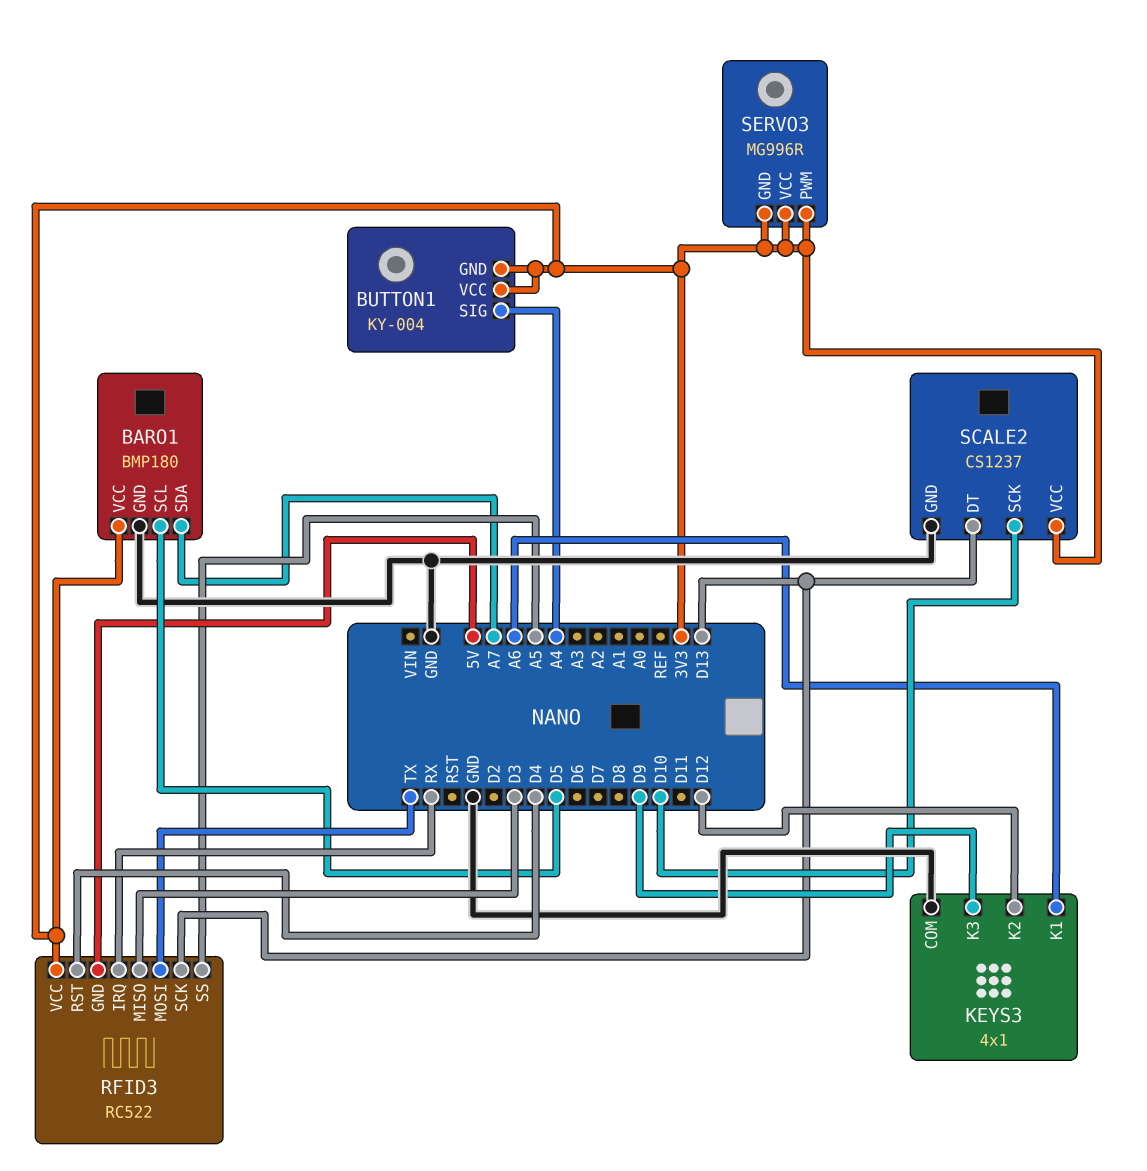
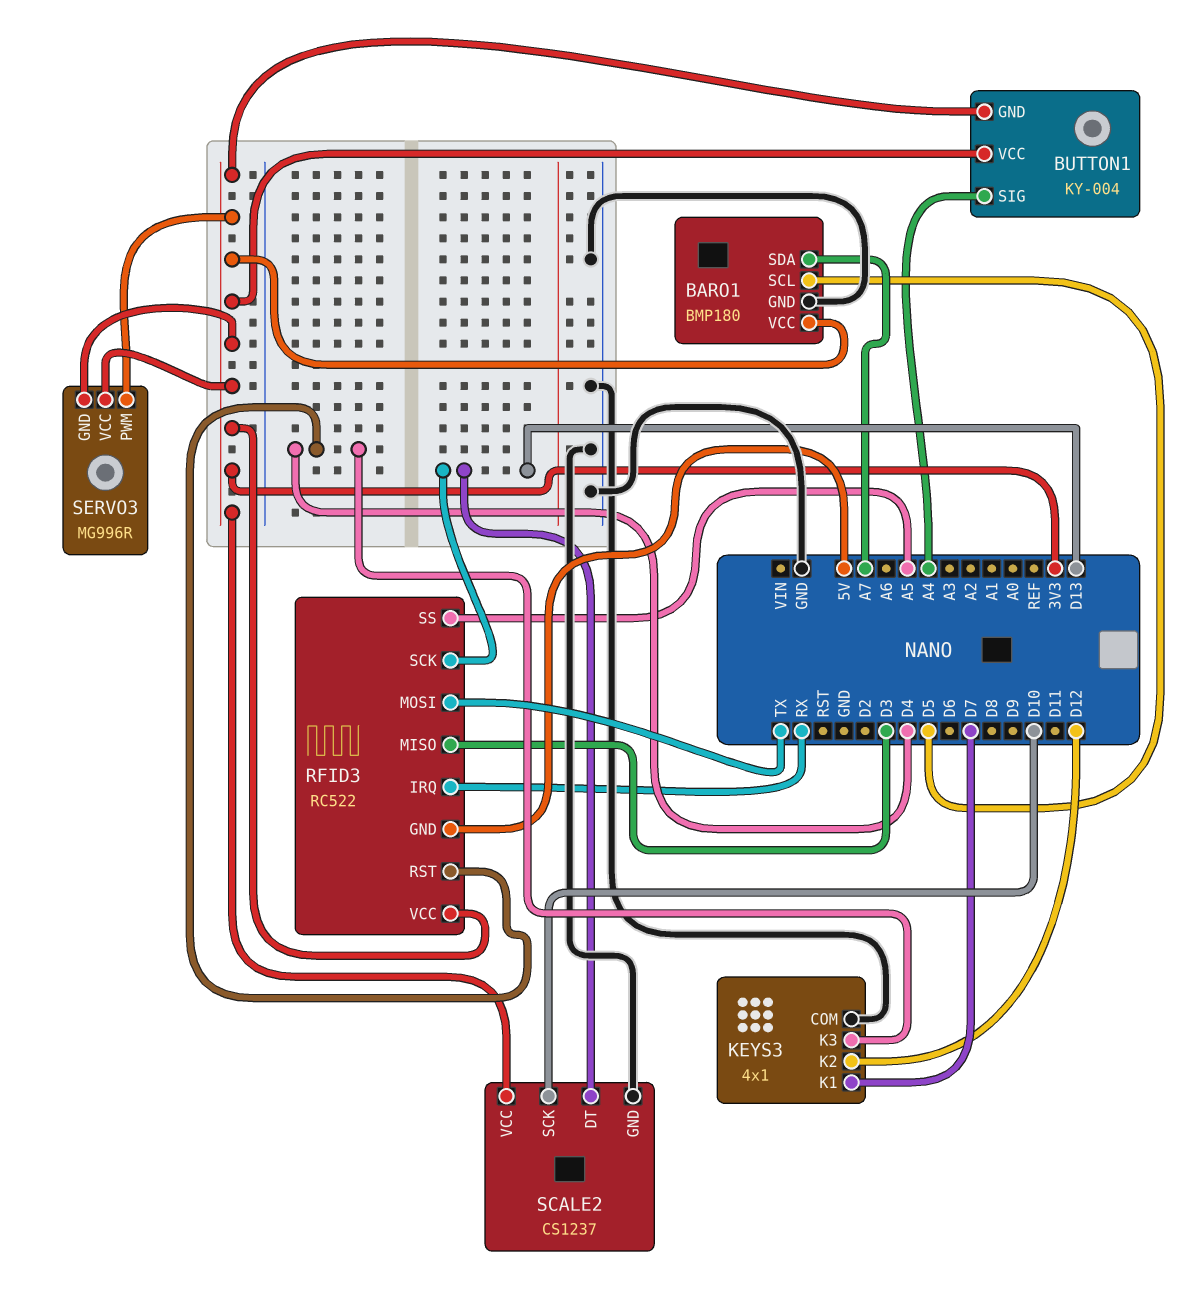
KEYS3 pin K1: A6 -> D7
KEYS3 pin K3: D9 -> D4

